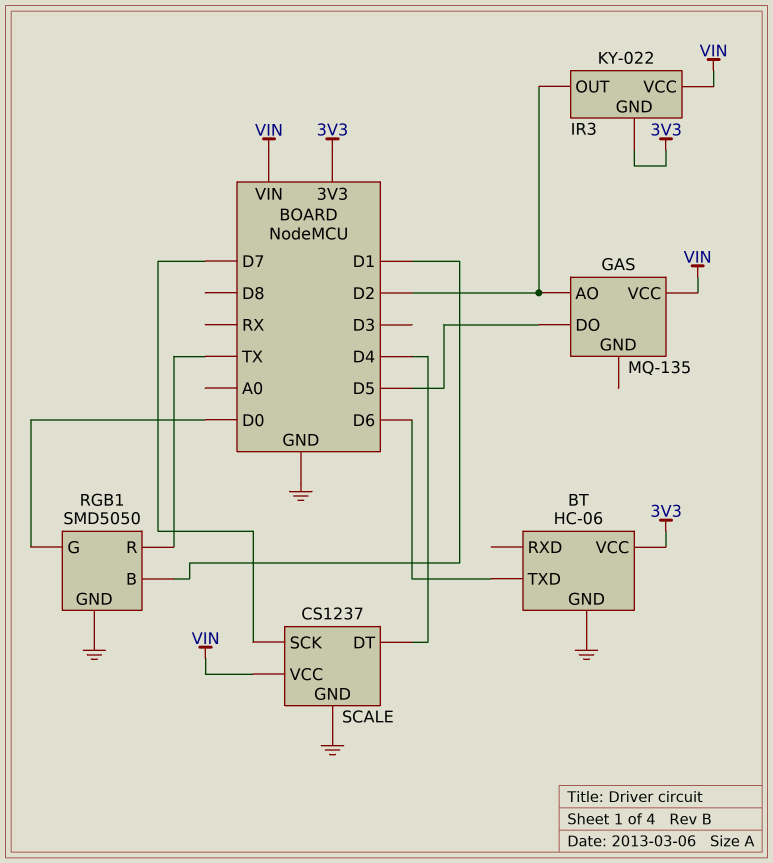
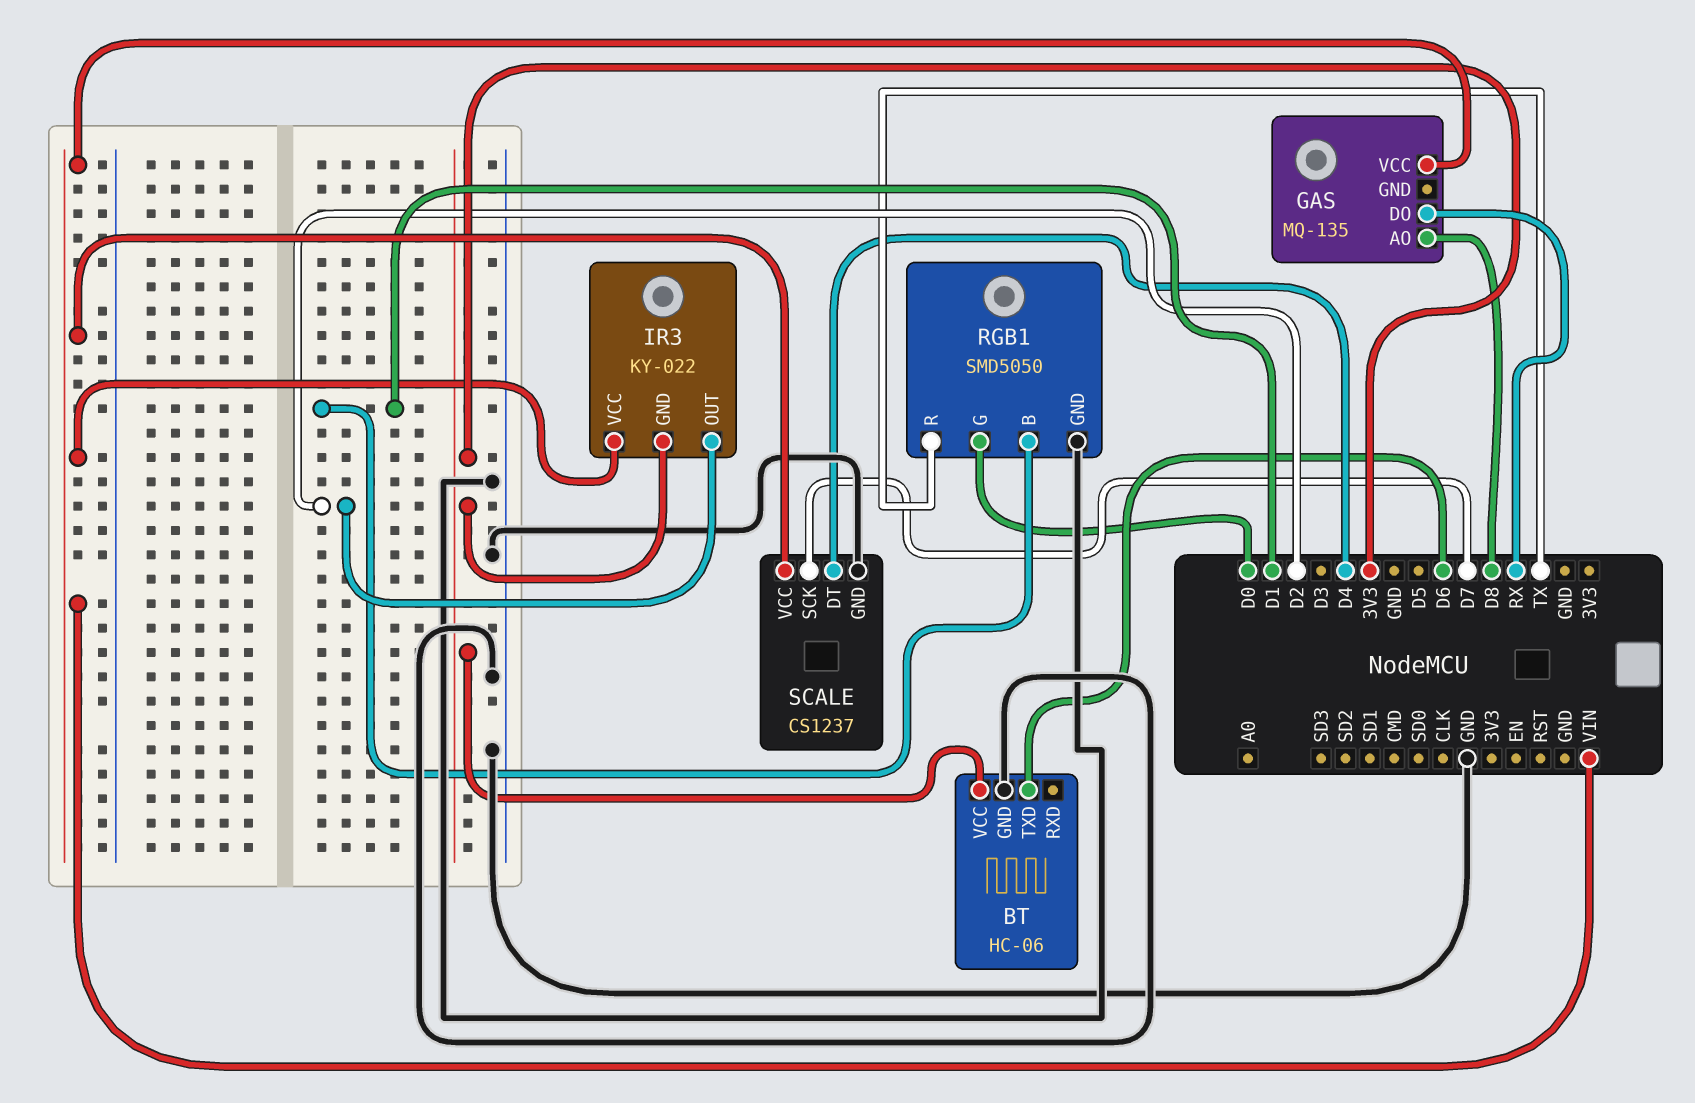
GAS pin AO: D2 -> D8
GAS pin DO: D5 -> RX

